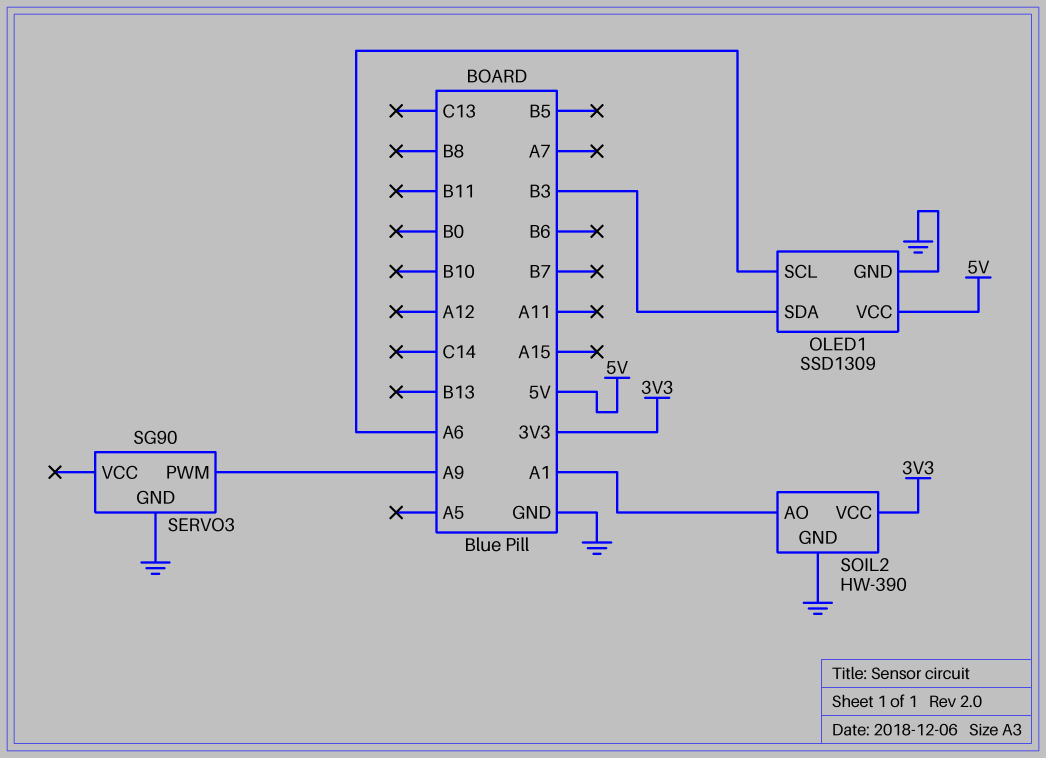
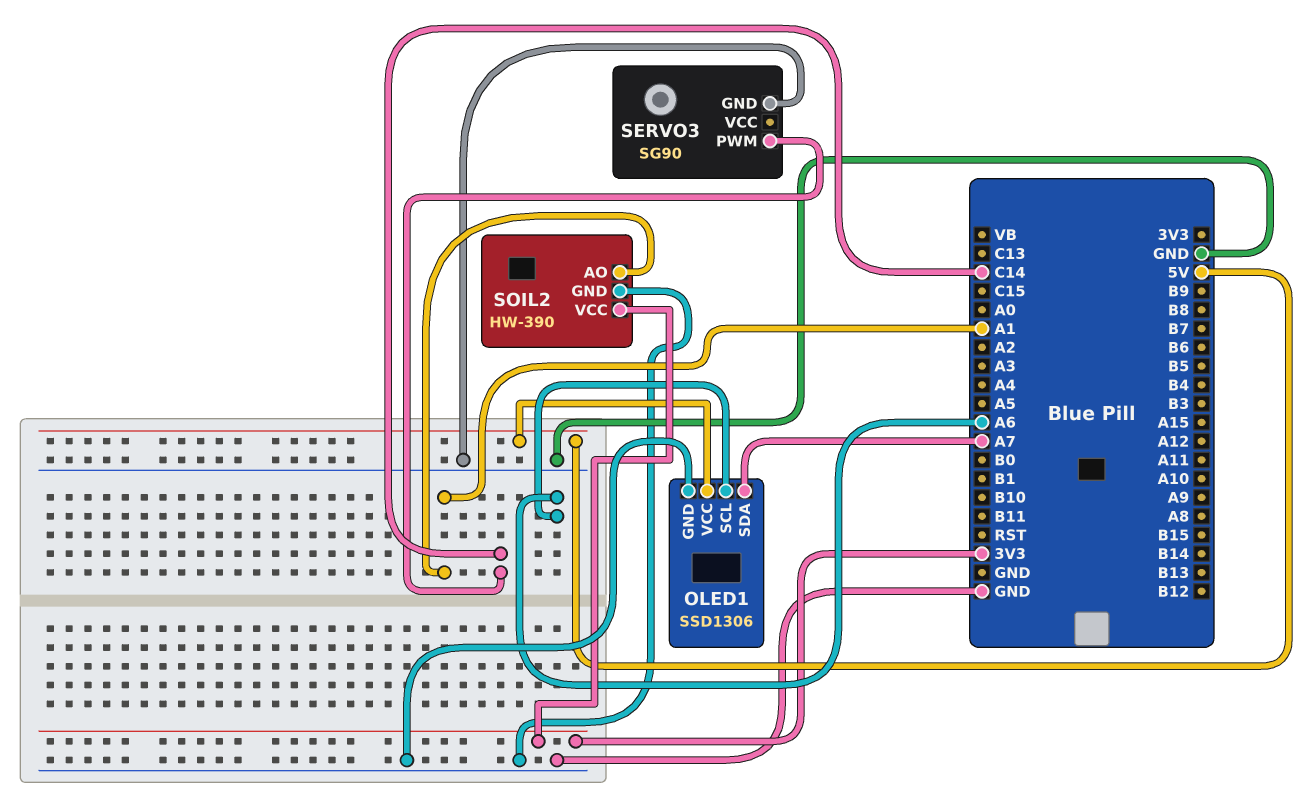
OLED1: SSD1309 -> SSD1306
OLED1 pin SDA: B3 -> A7
SERVO3 pin PWM: A9 -> C14

